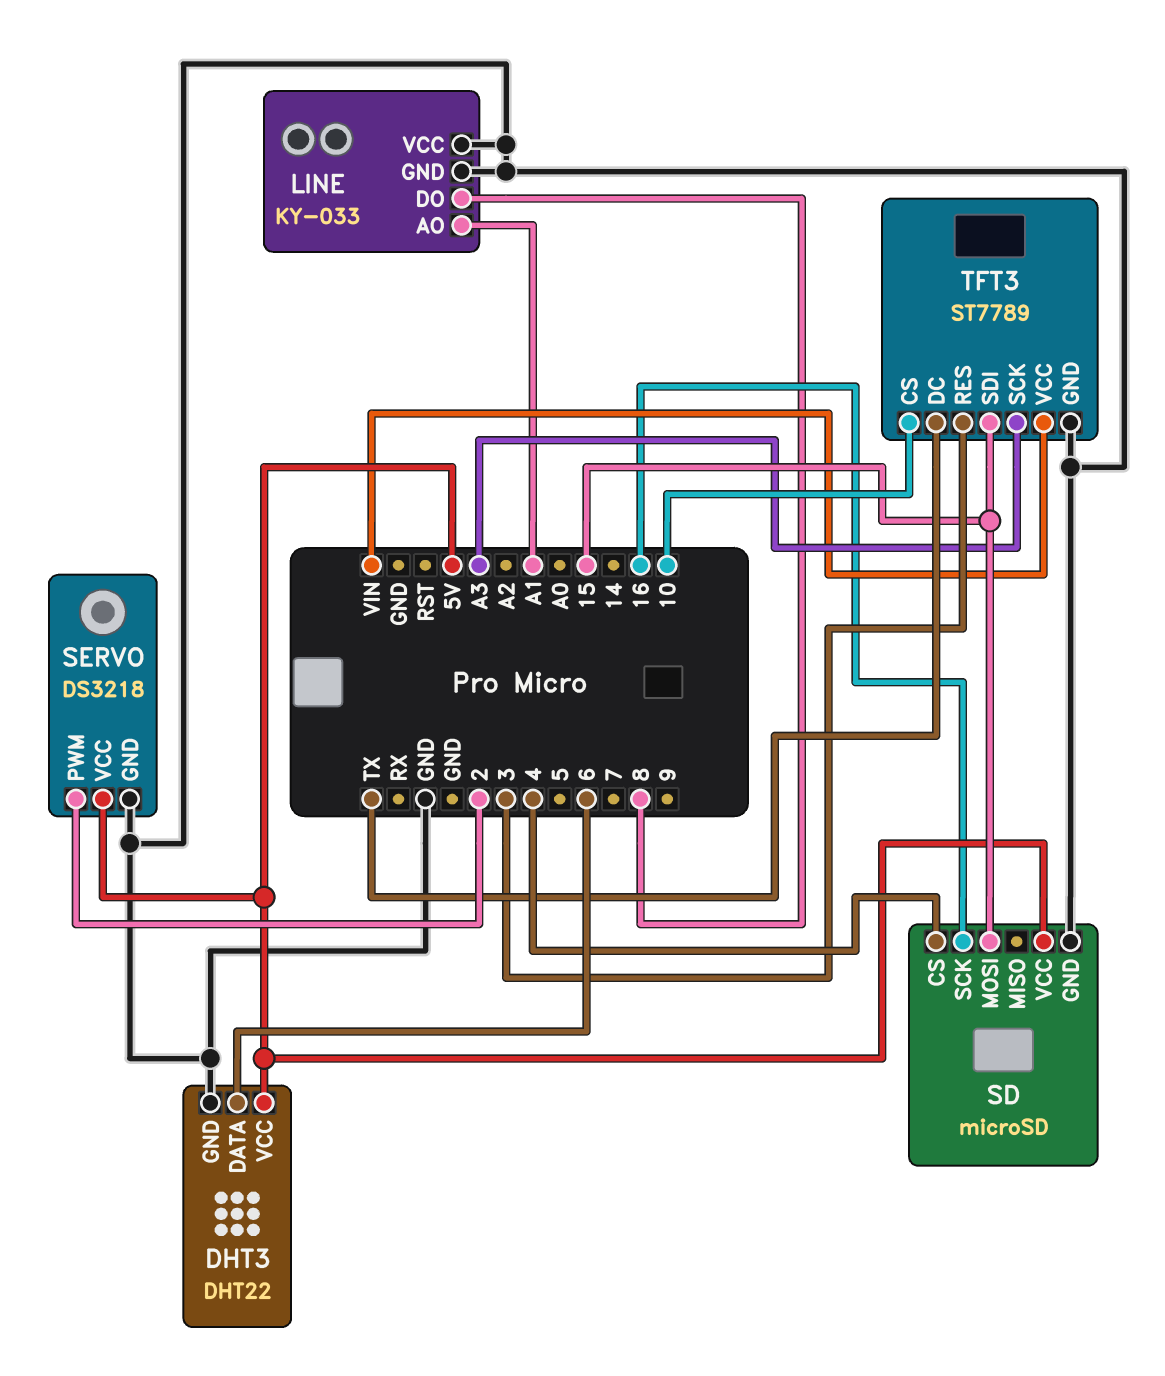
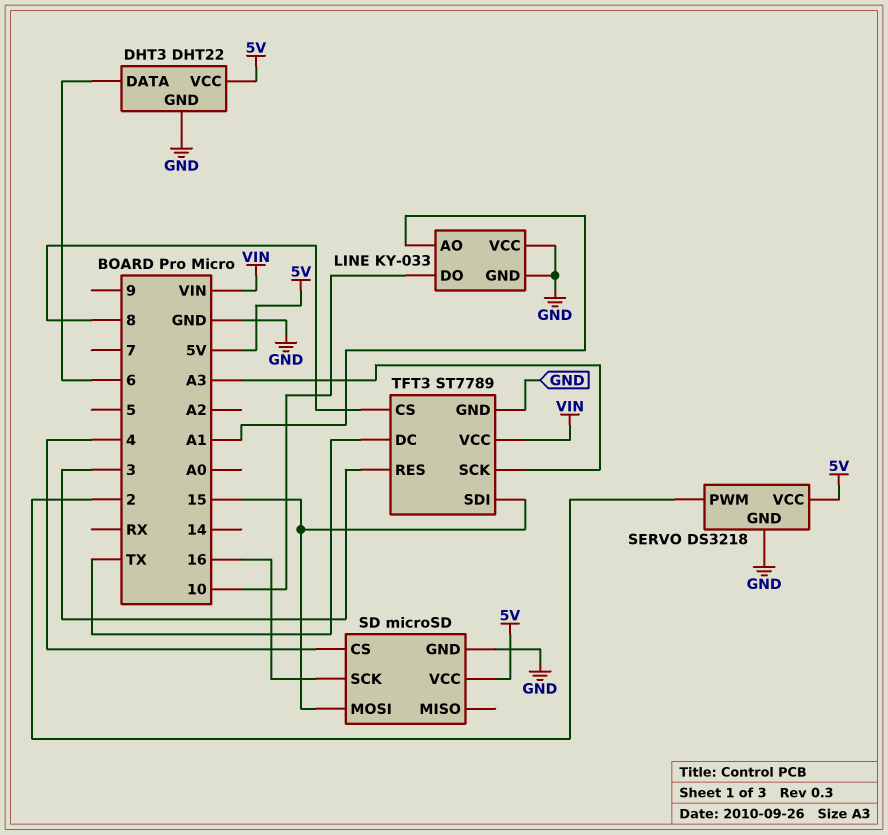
LINE pin DO: 8 -> 10
TFT3 pin CS: 10 -> 8

